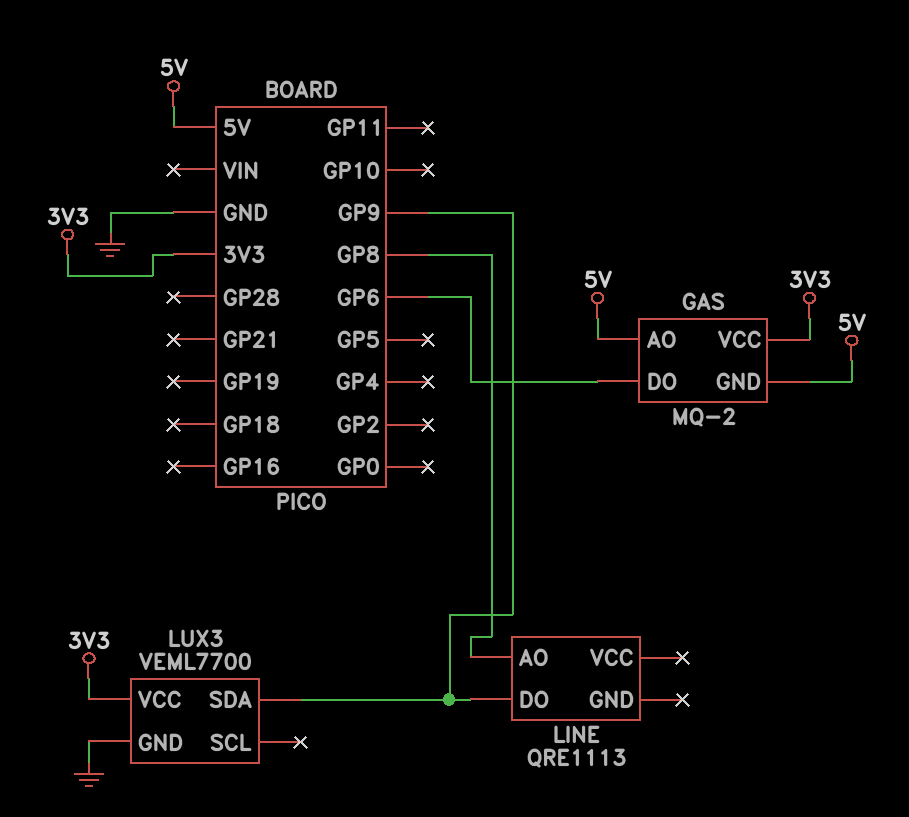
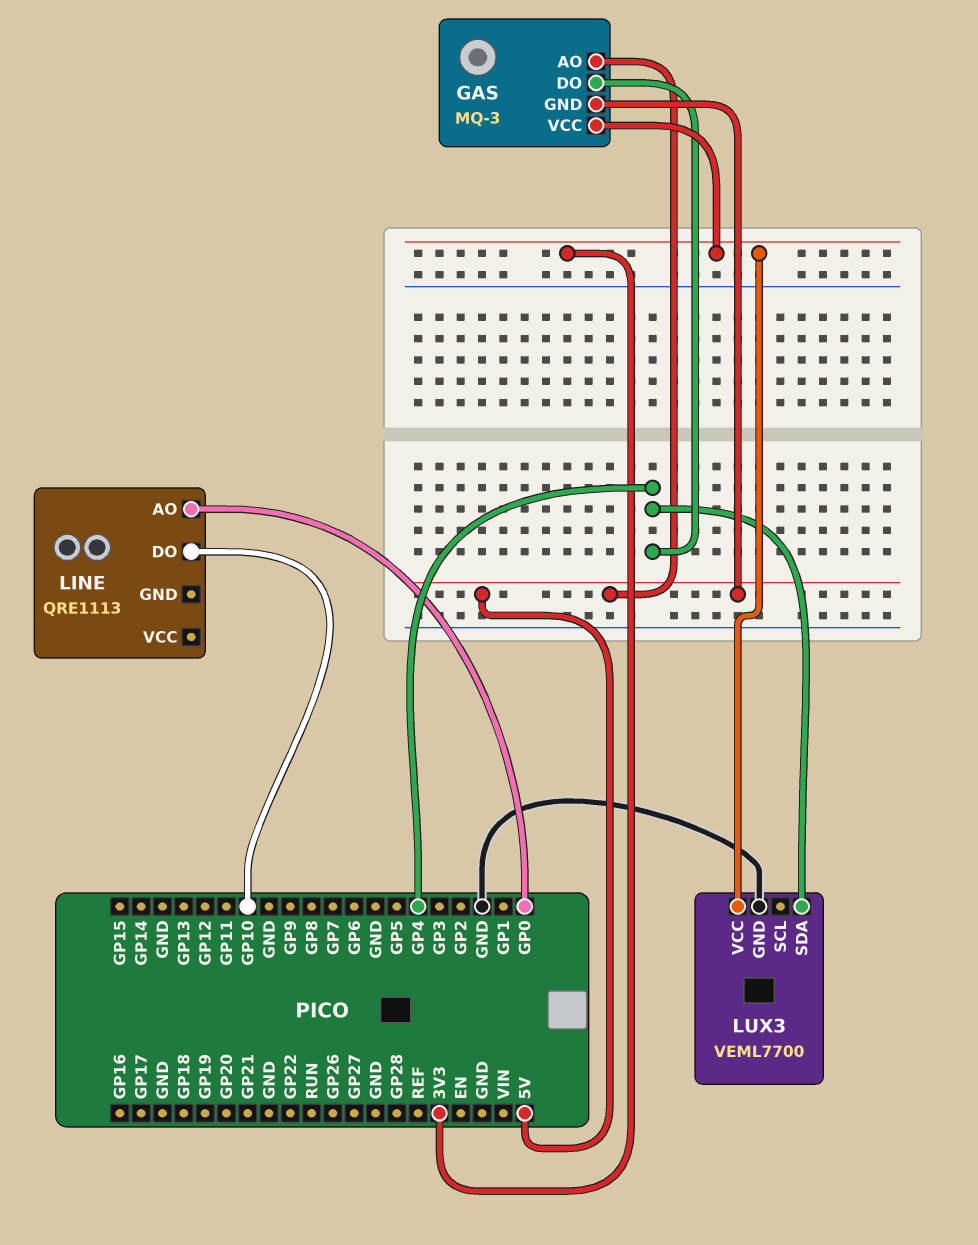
GAS: MQ-2 -> MQ-3
GAS pin DO: GP6 -> GP4
LINE pin AO: GP8 -> GP0
LINE pin DO: GP9 -> GP10
LUX3 pin SDA: GP9 -> GP4

